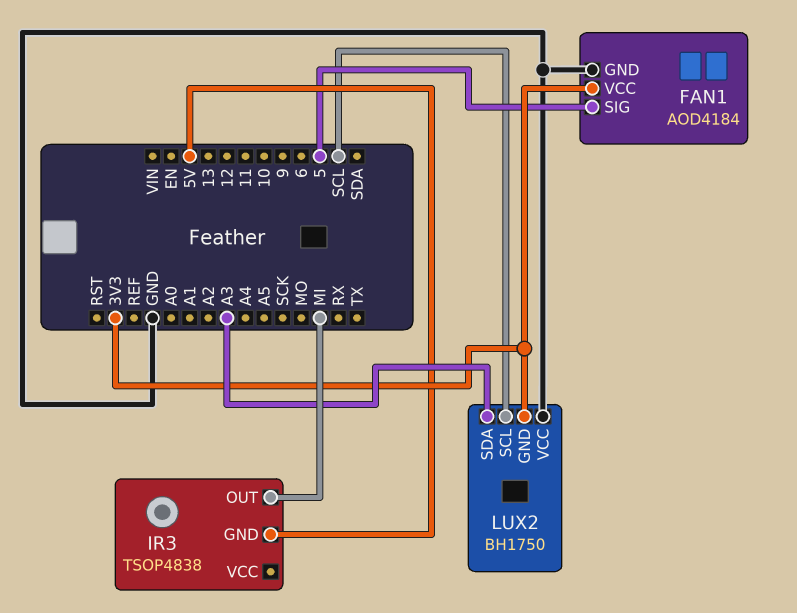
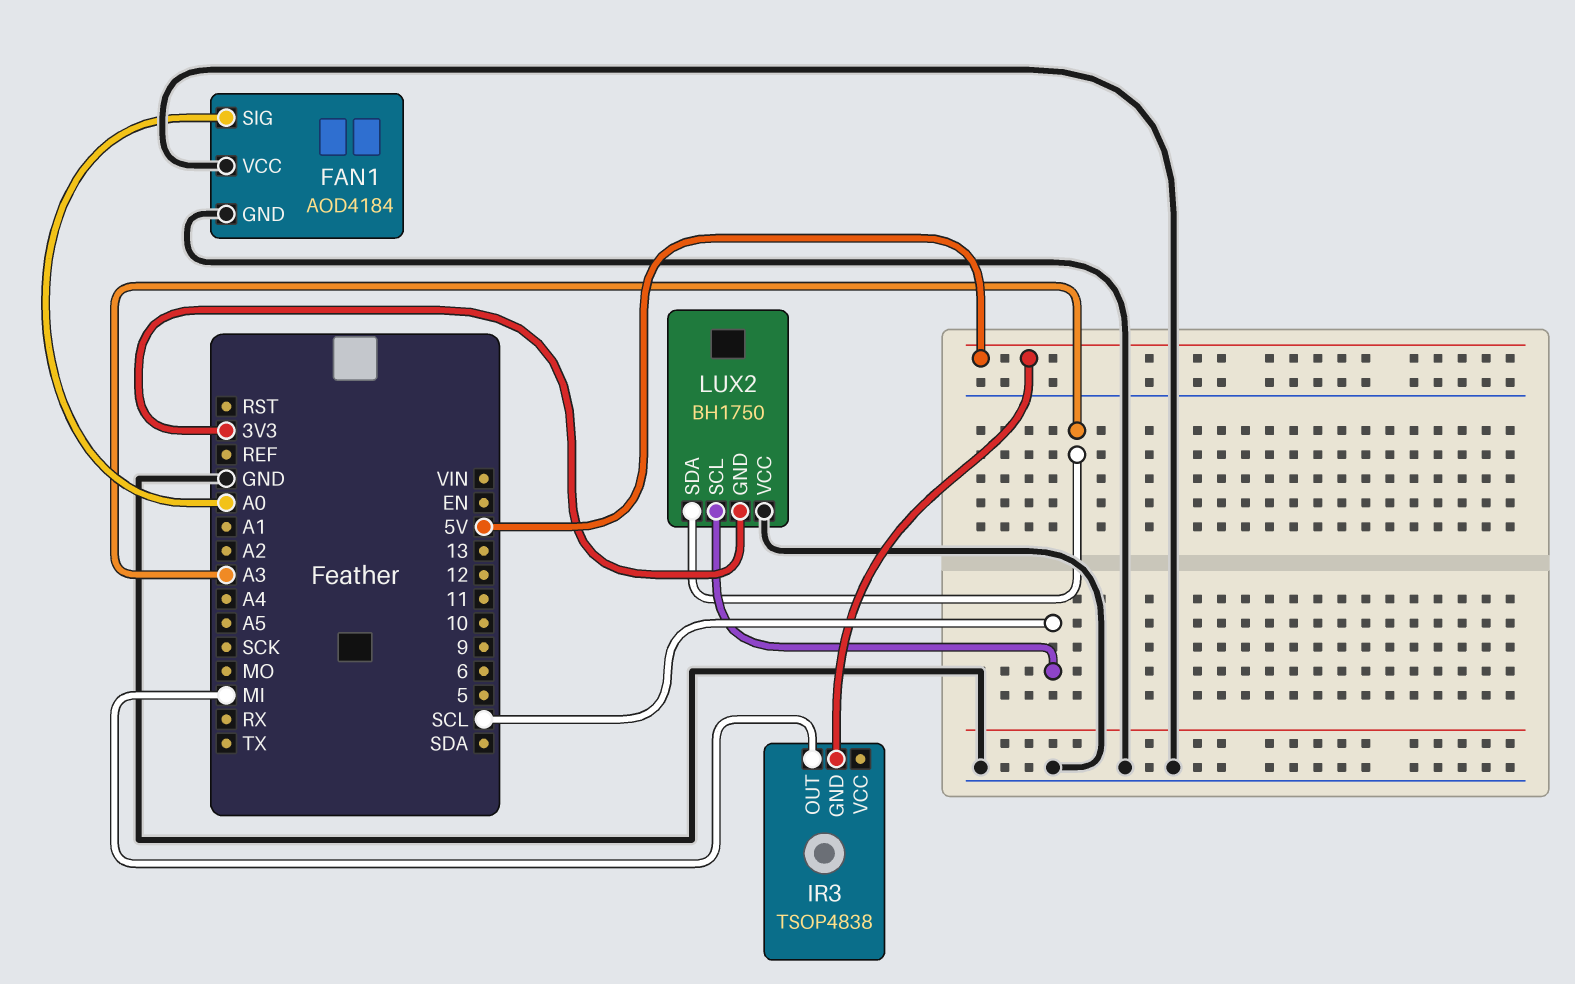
FAN1 pin SIG: 5 -> A0
FAN1 pin VCC: 3V3 -> GND

